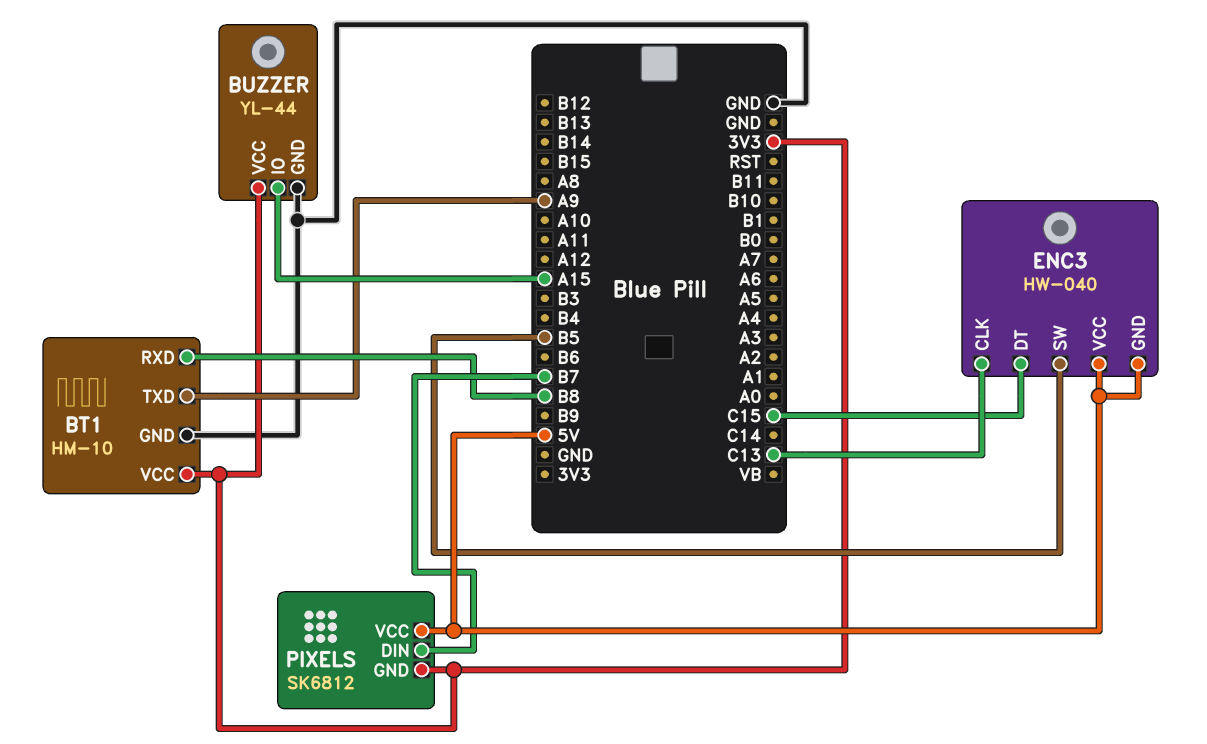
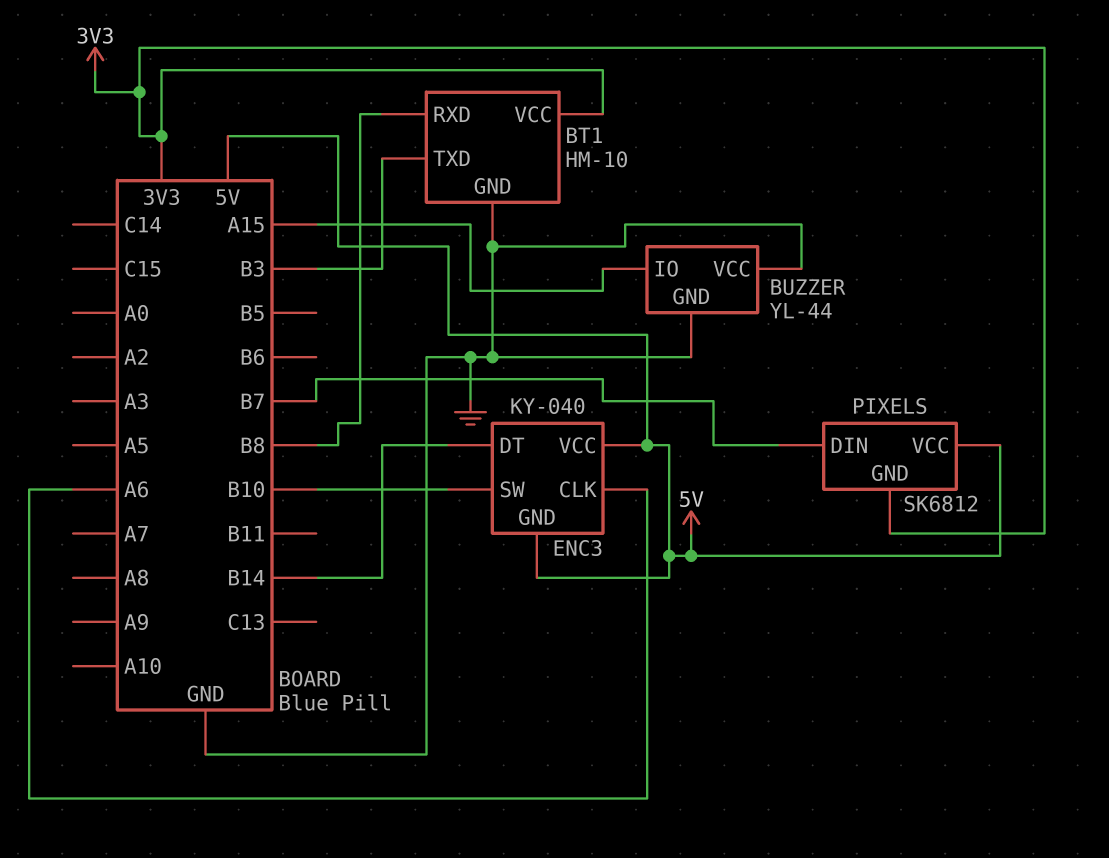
BT1 pin TXD: A9 -> B3
BUZZER pin VCC: 3V3 -> GND
ENC3: HW-040 -> KY-040
ENC3 pin CLK: C13 -> A6
ENC3 pin DT: C15 -> B14
ENC3 pin SW: B5 -> B10

